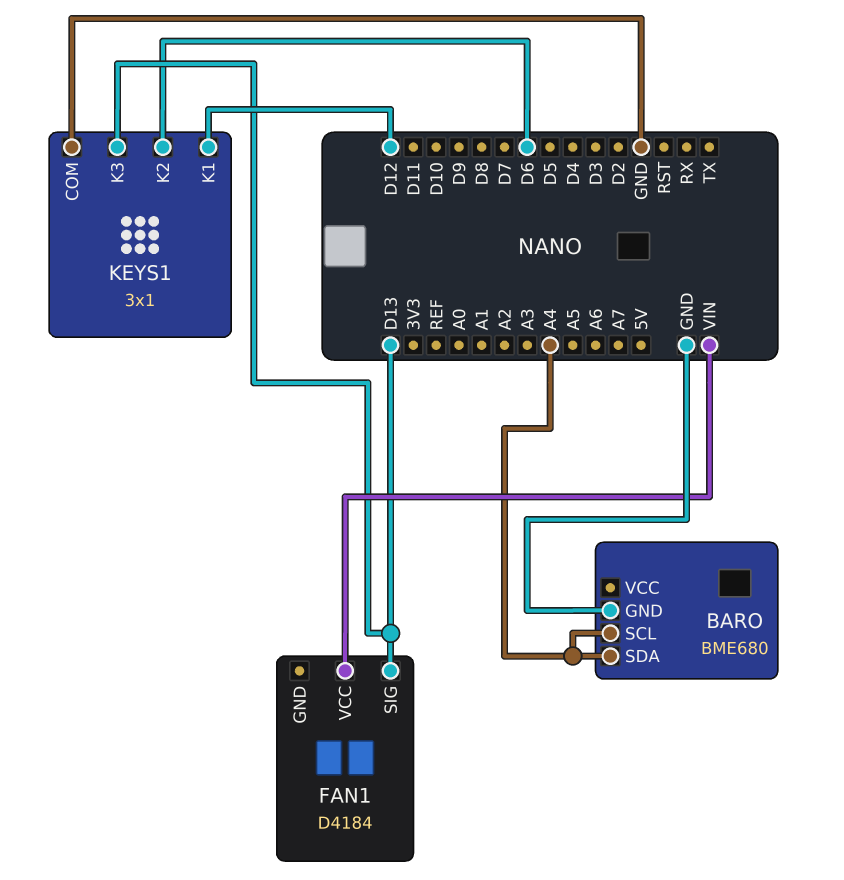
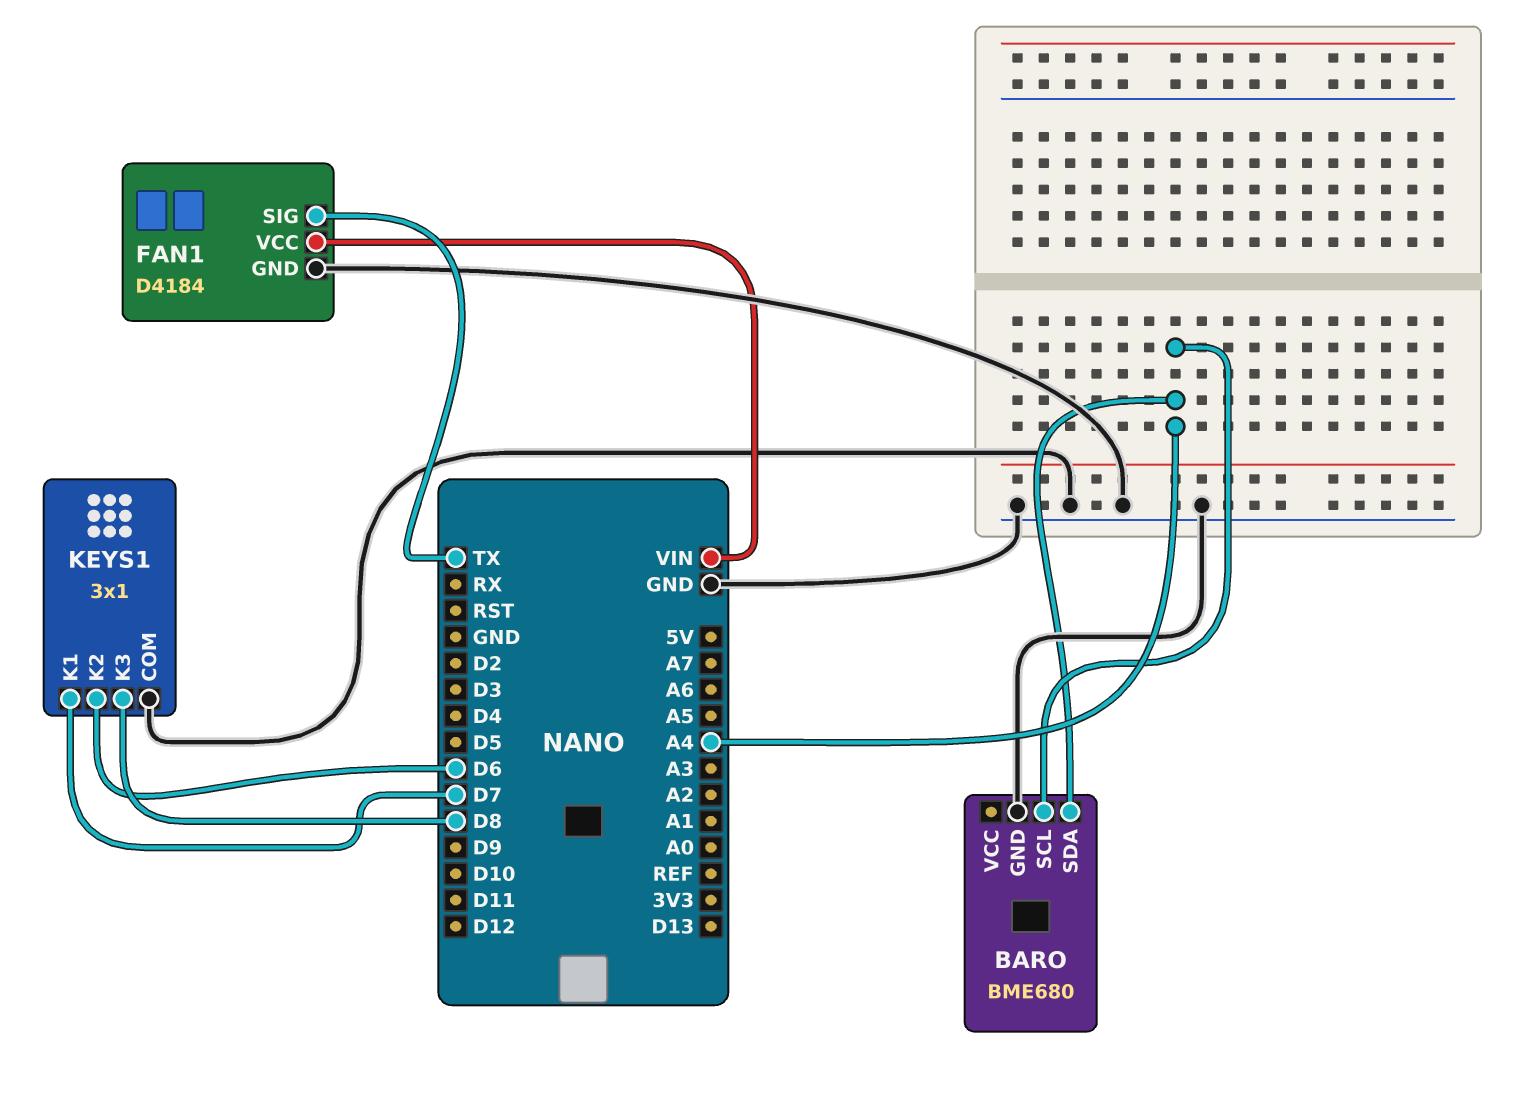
FAN1 pin GND: none -> GND
FAN1 pin SIG: D13 -> TX
KEYS1 pin K1: D12 -> D7
KEYS1 pin K3: D13 -> D8

